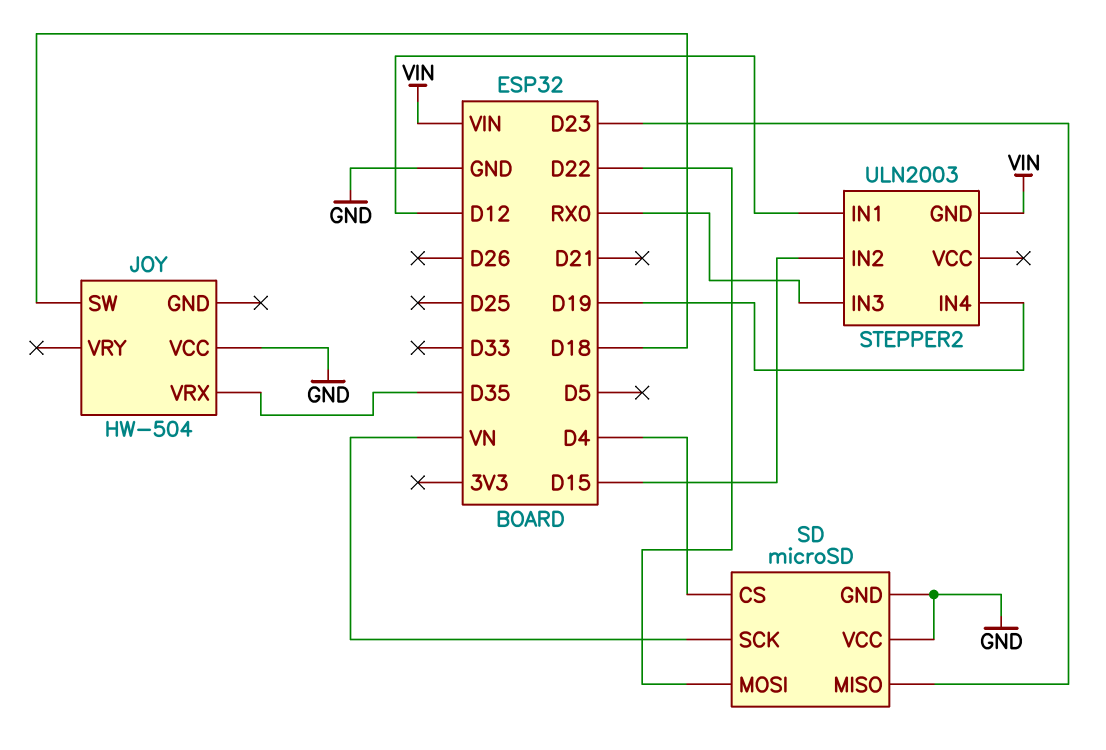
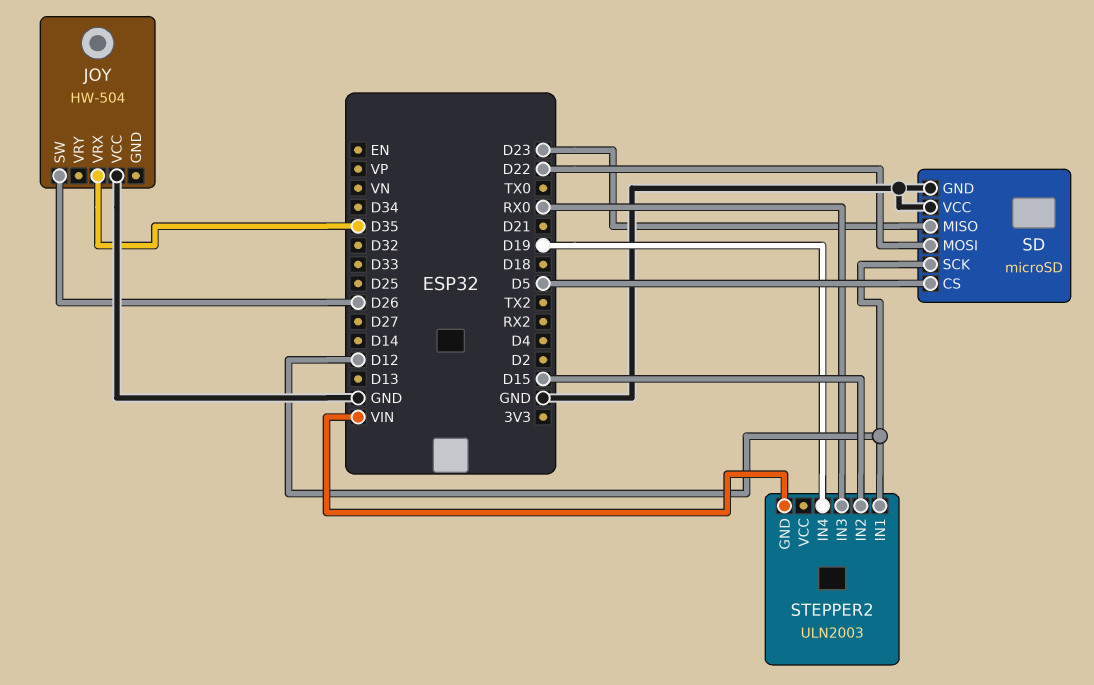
JOY pin SW: D18 -> D26
SD pin CS: D4 -> D5
SD pin SCK: VN -> D12

